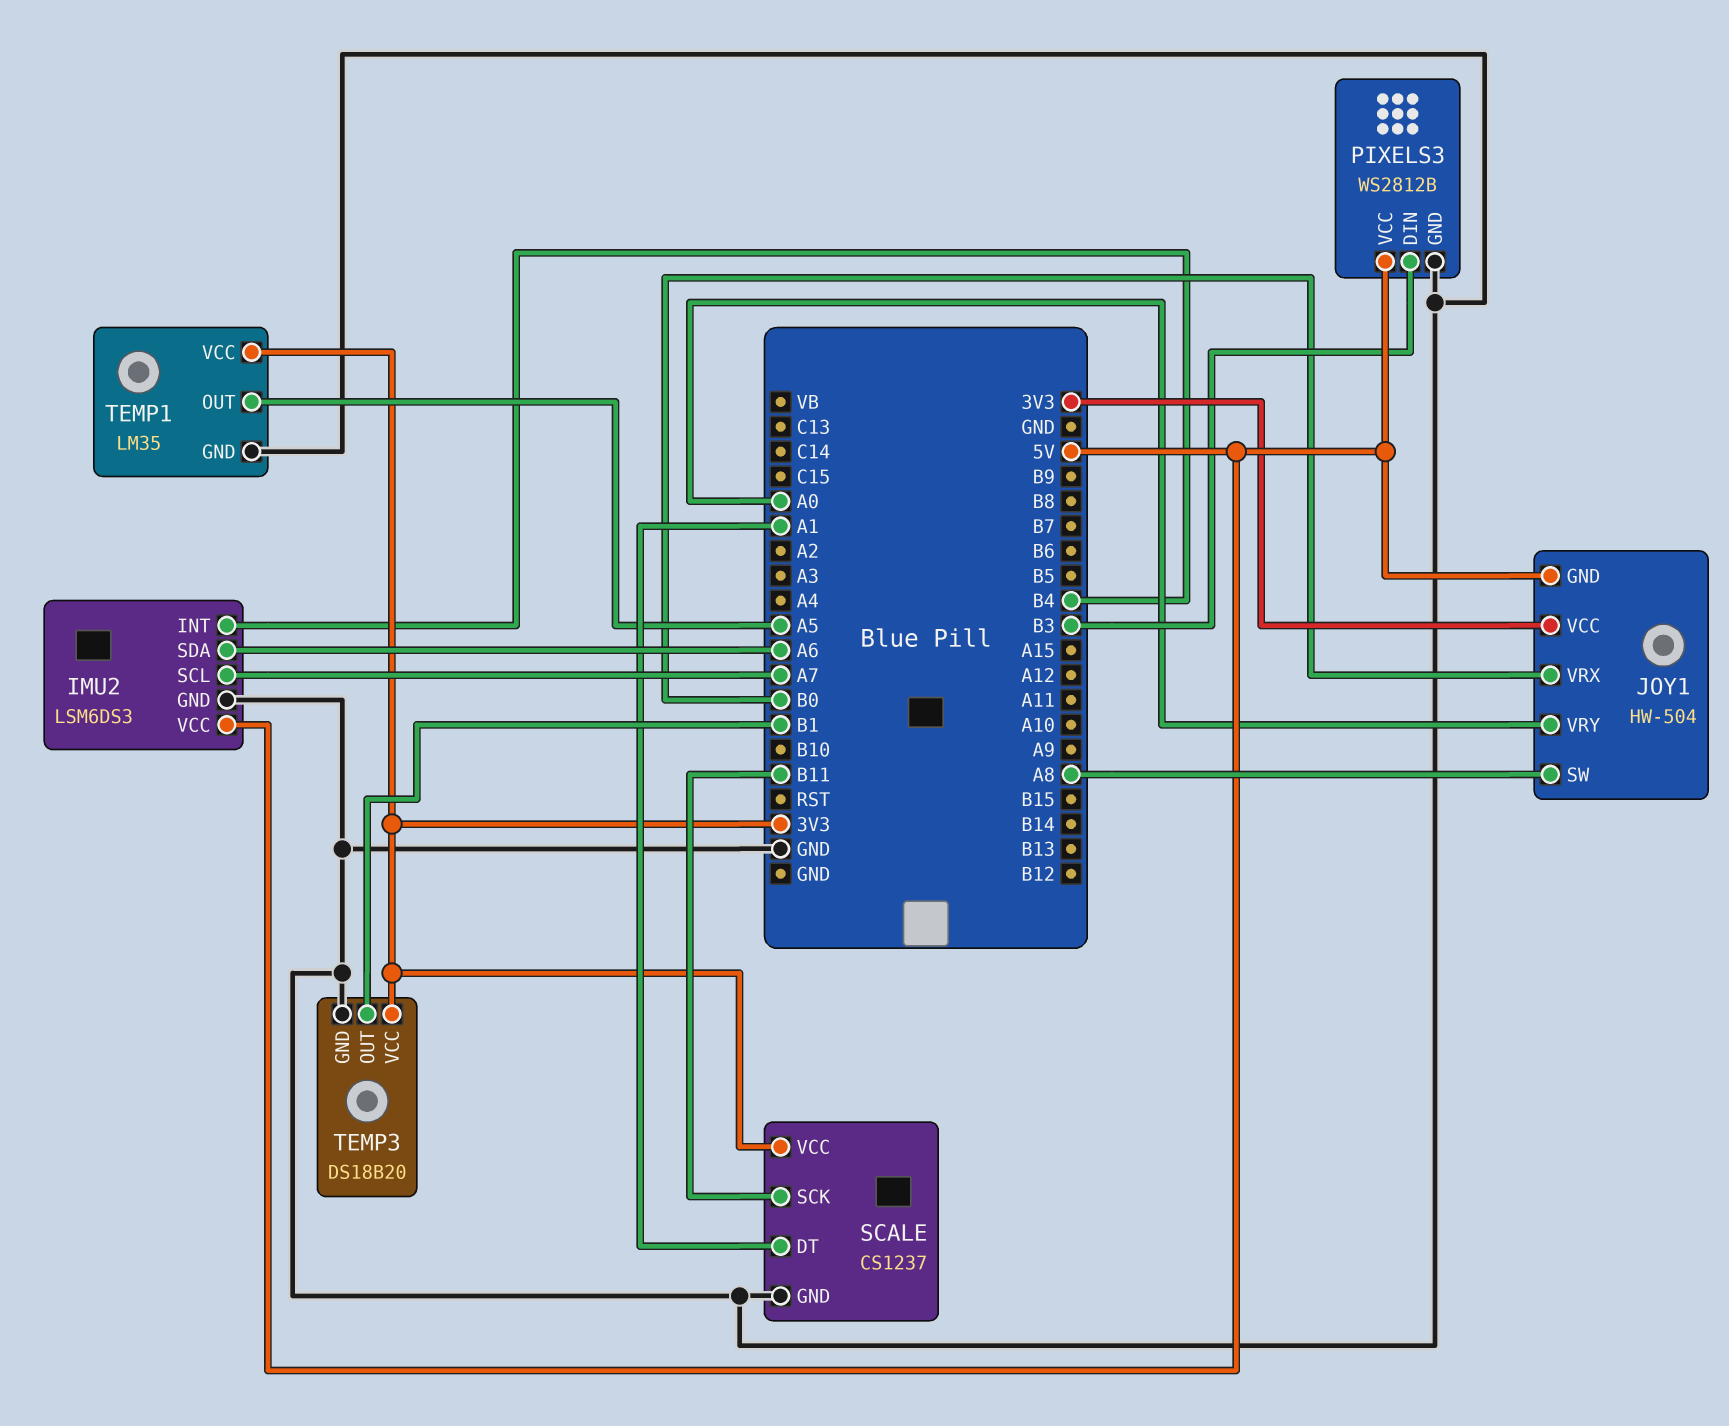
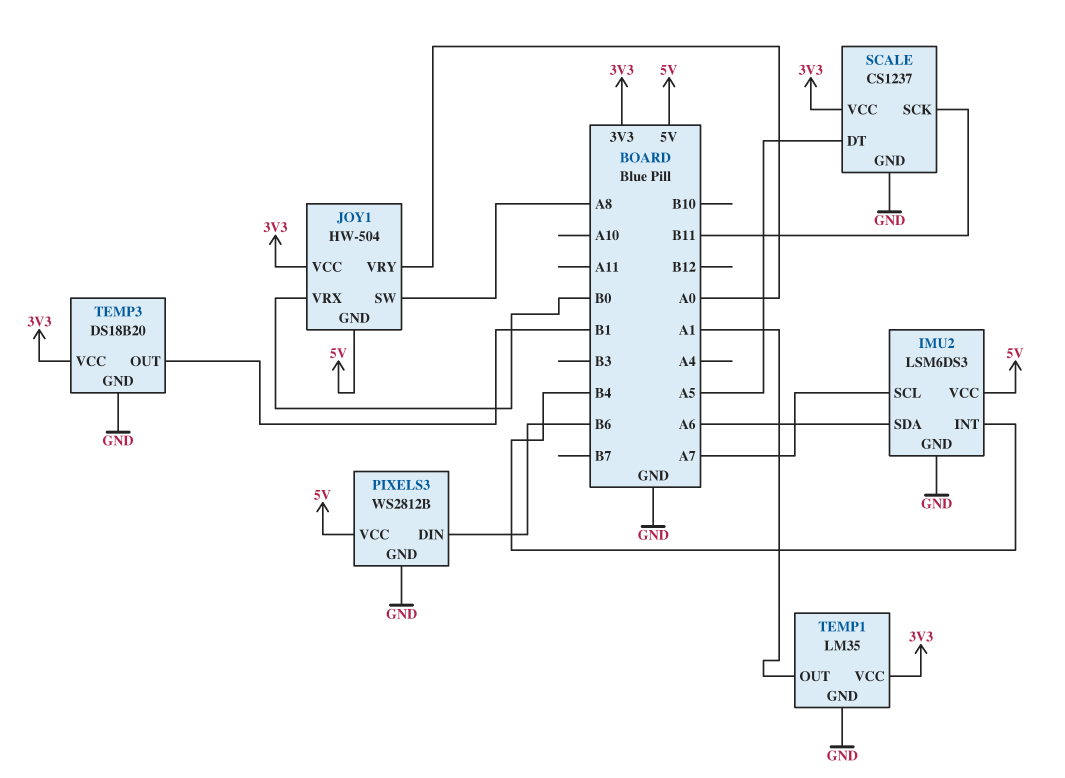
PIXELS3 pin DIN: B3 -> B6
SCALE pin DT: A1 -> A5
TEMP1 pin OUT: A5 -> A1

